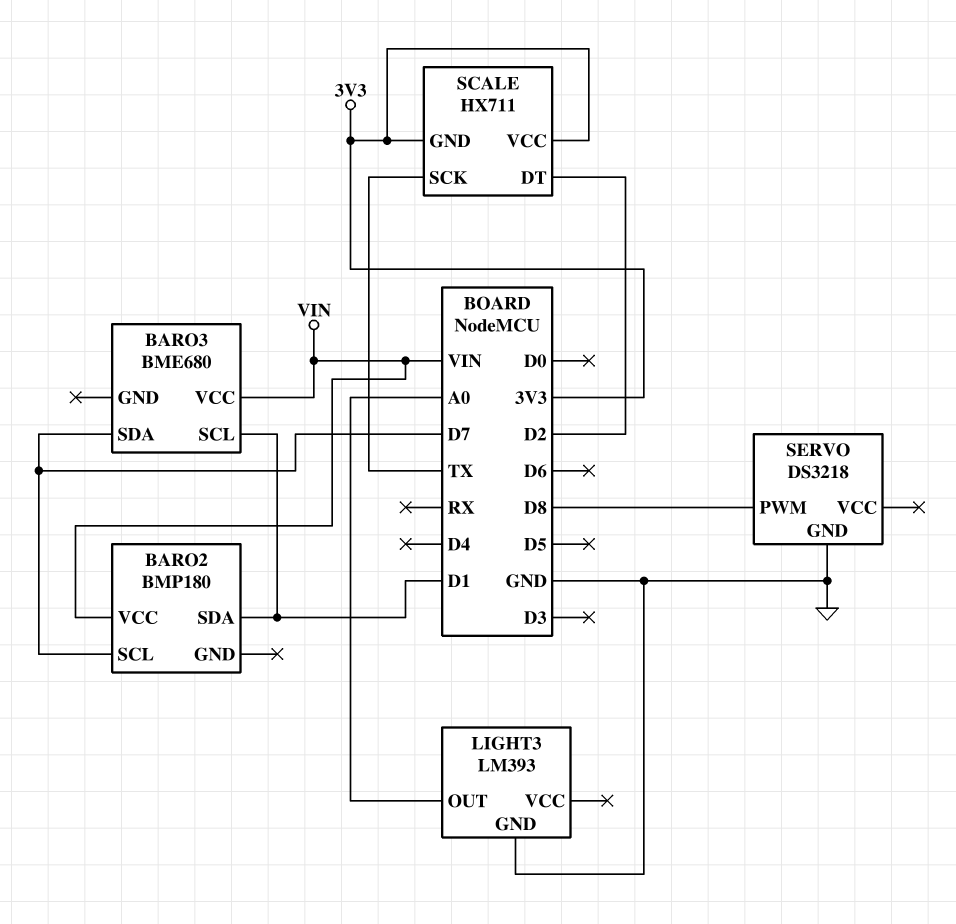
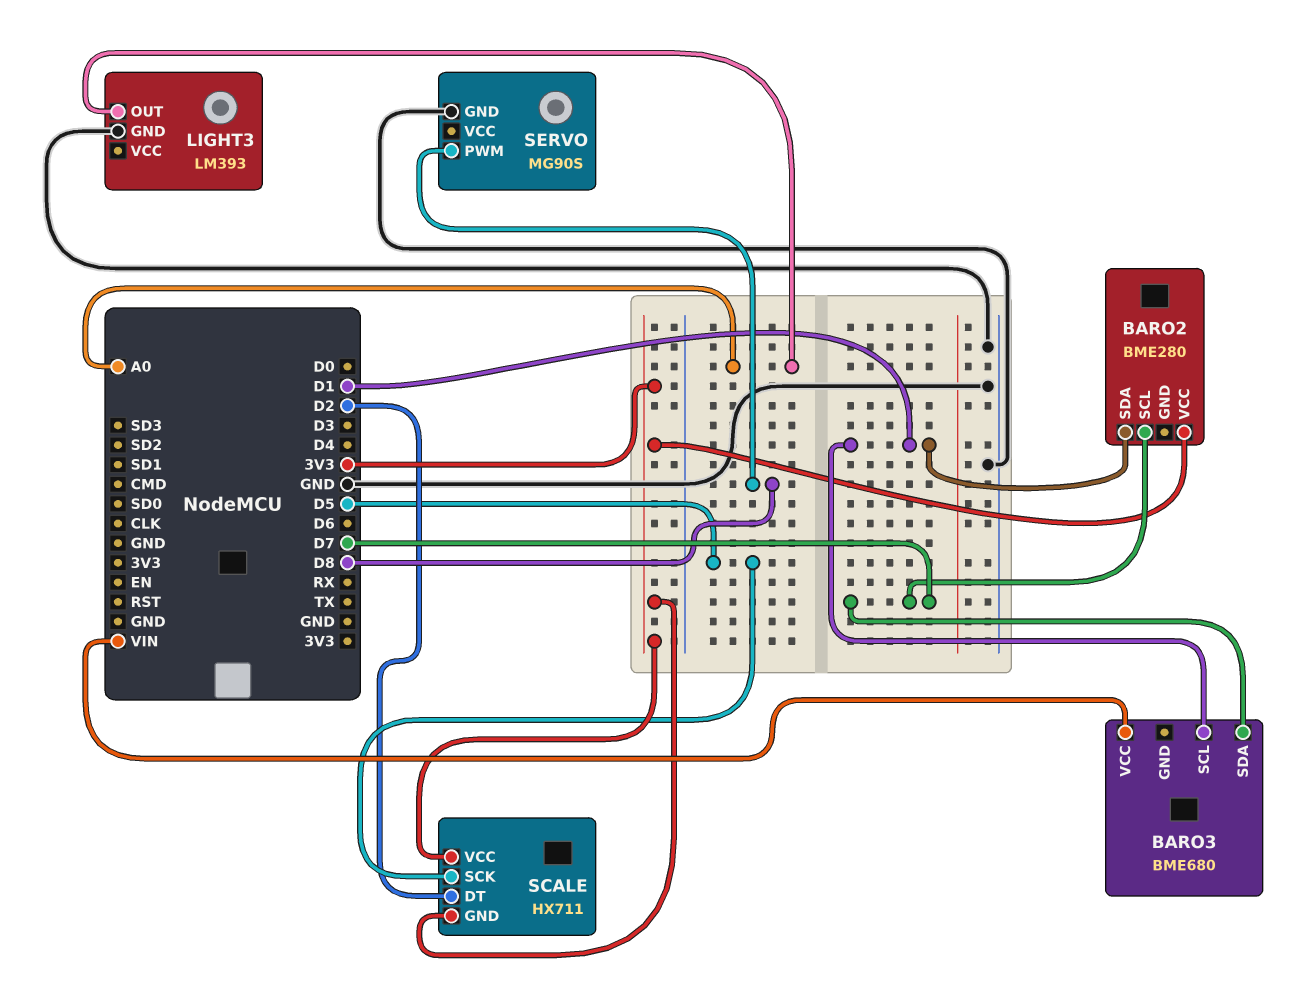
BARO2: BMP180 -> BME280
BARO2 pin VCC: VIN -> 3V3
SCALE pin SCK: TX -> D5
SERVO: DS3218 -> MG90S

